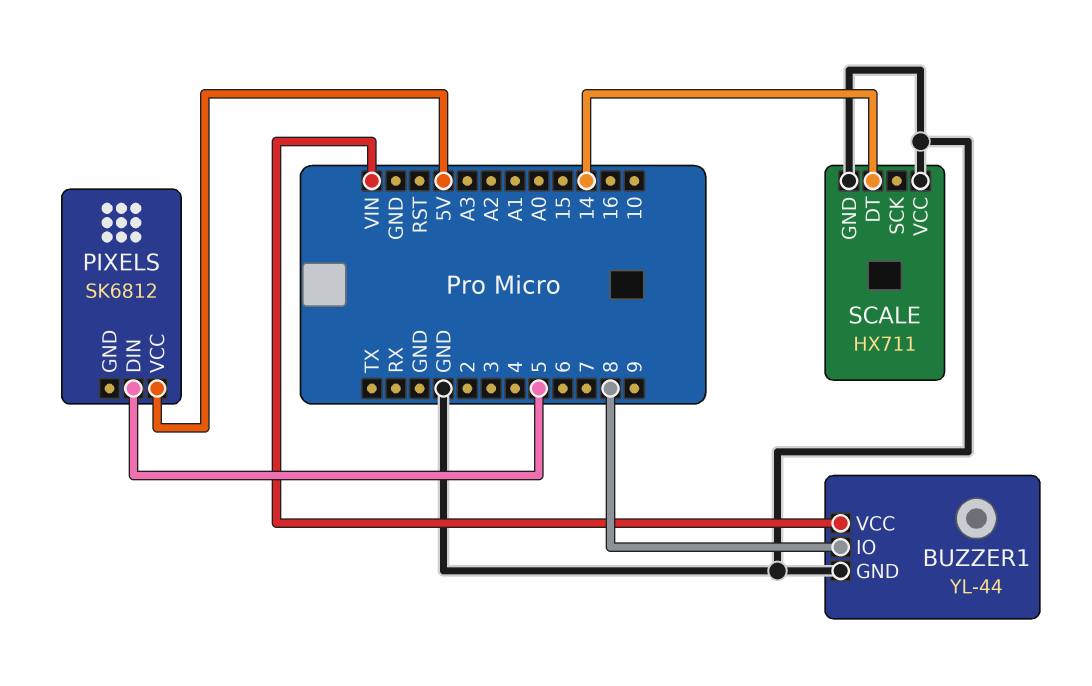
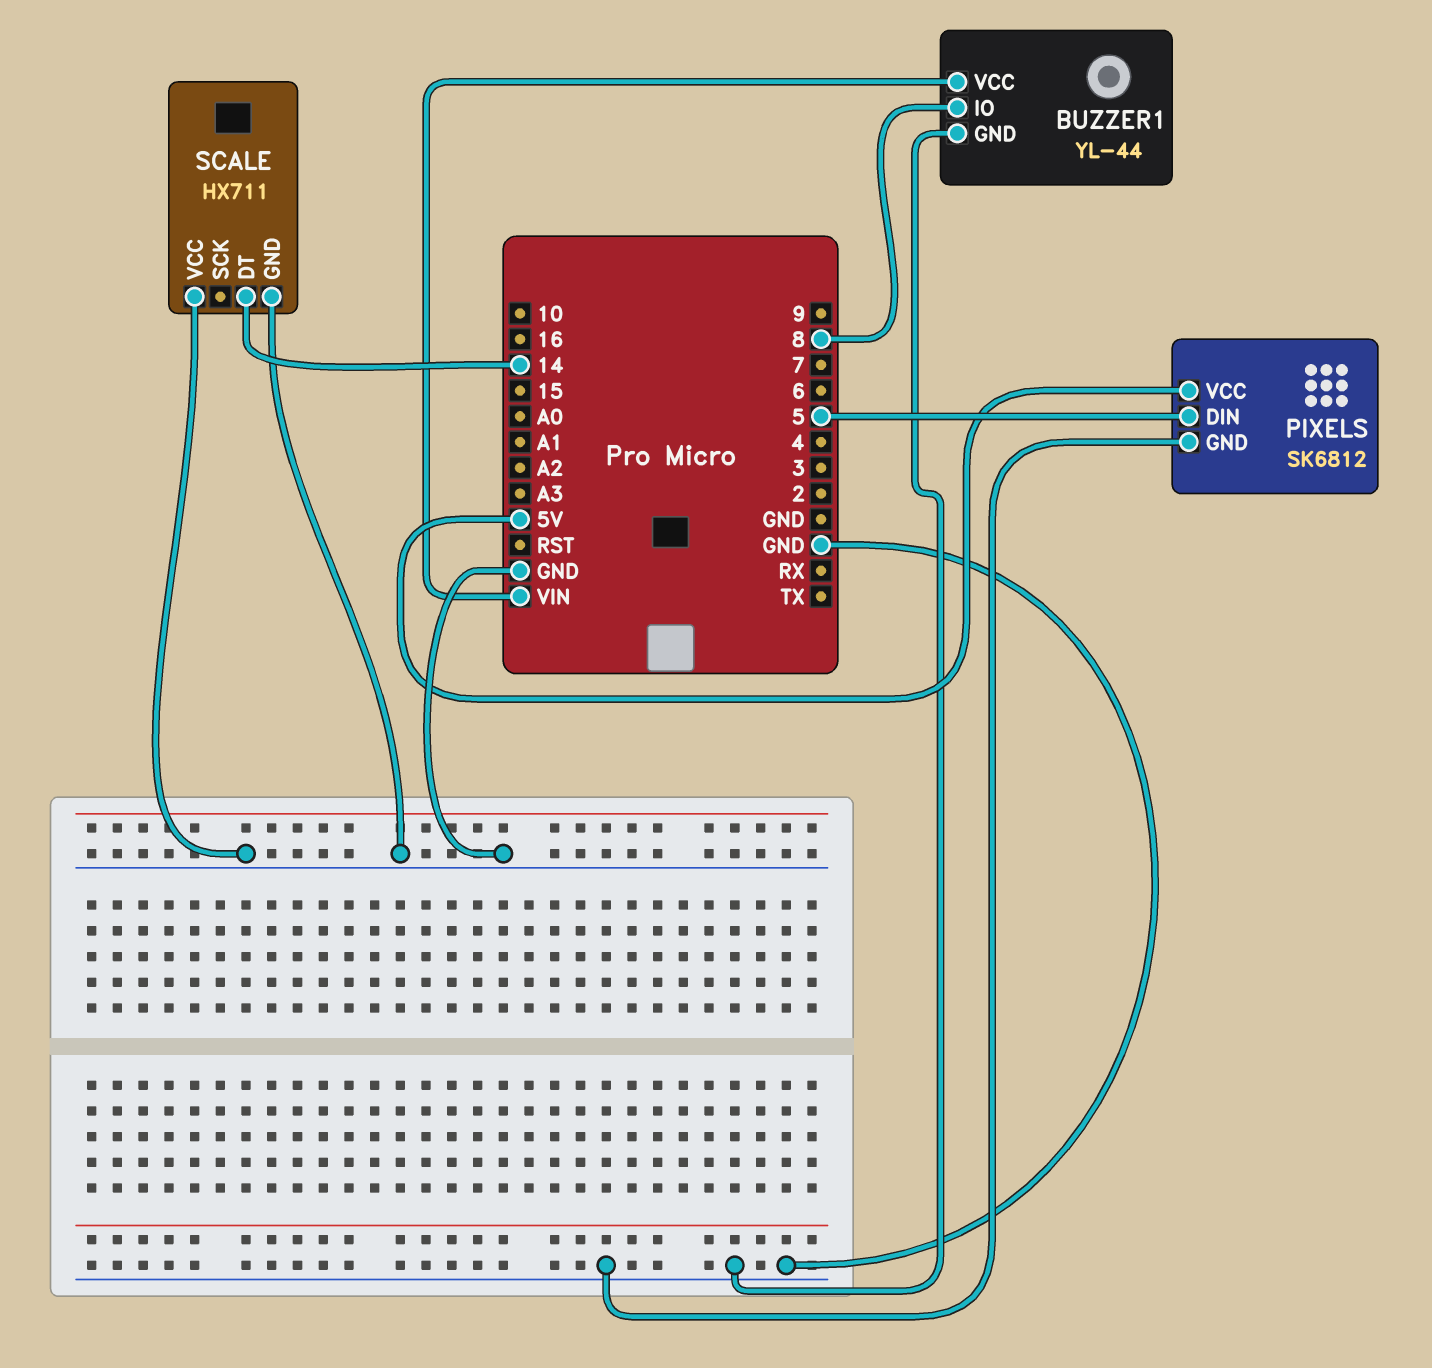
PIXELS pin GND: none -> GND

